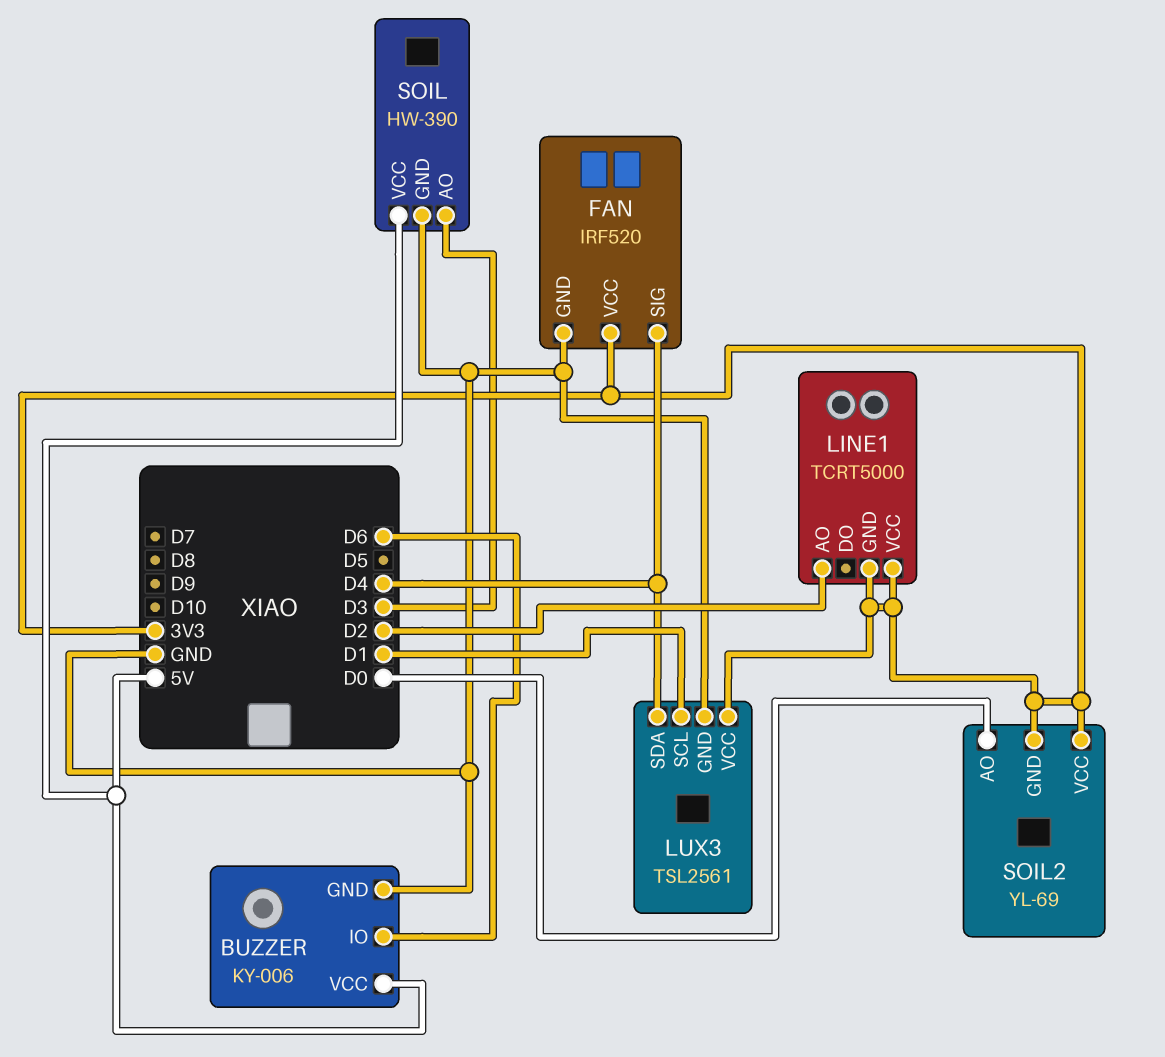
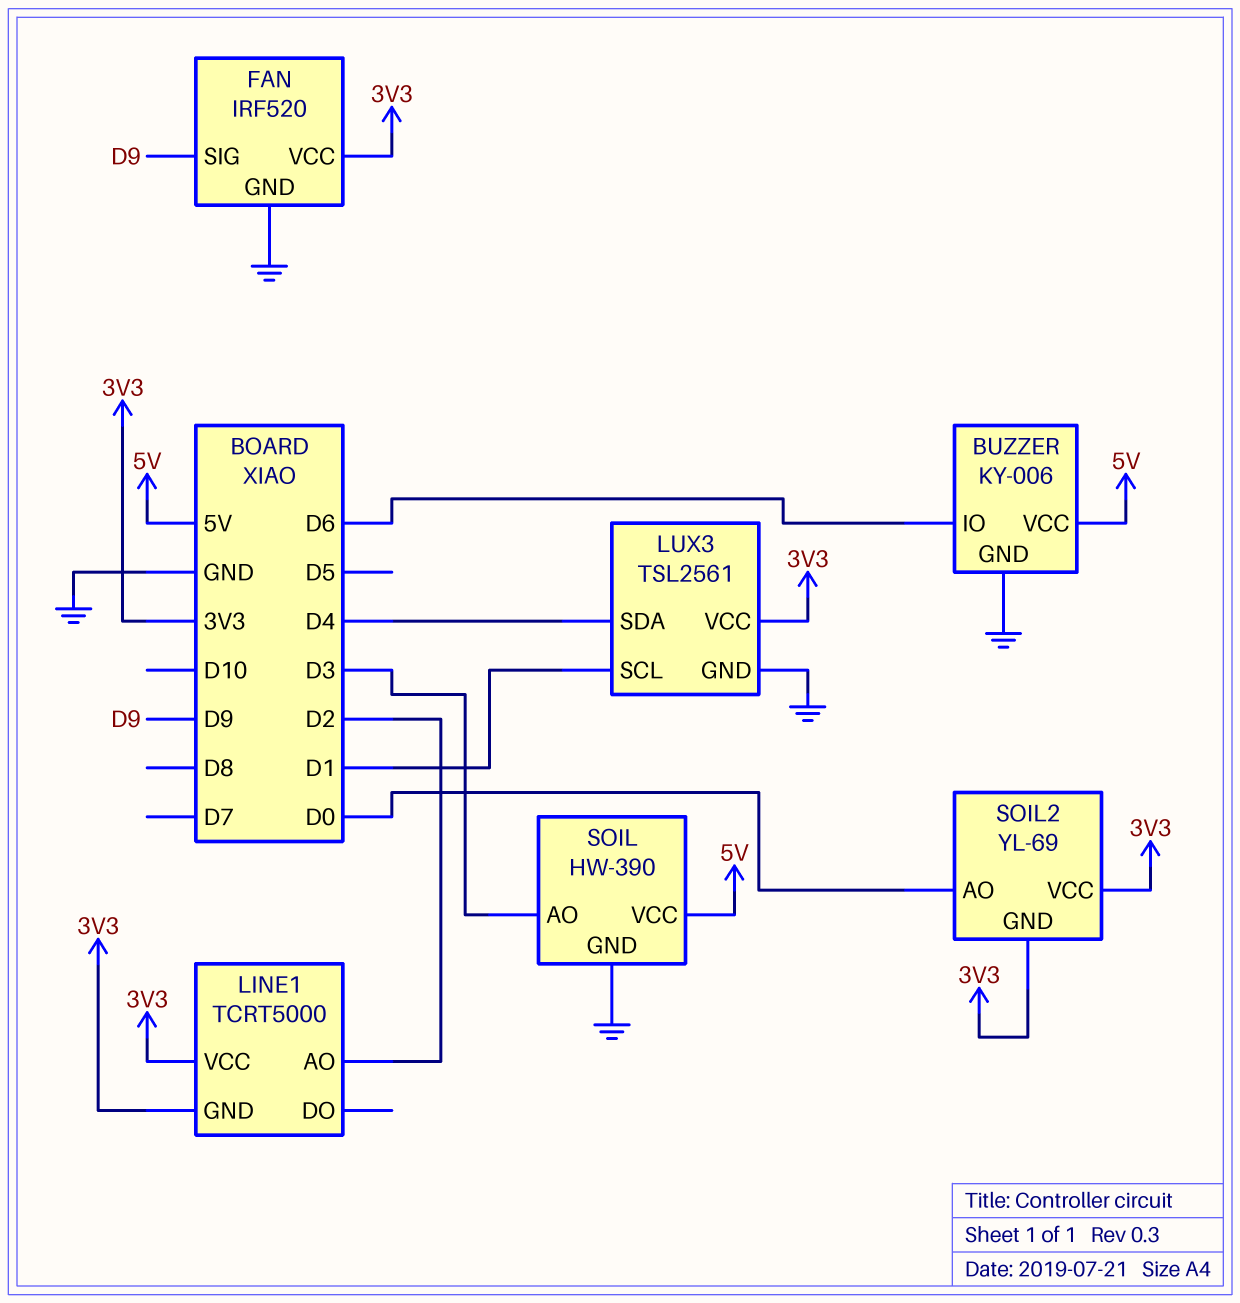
FAN pin SIG: D4 -> D9

